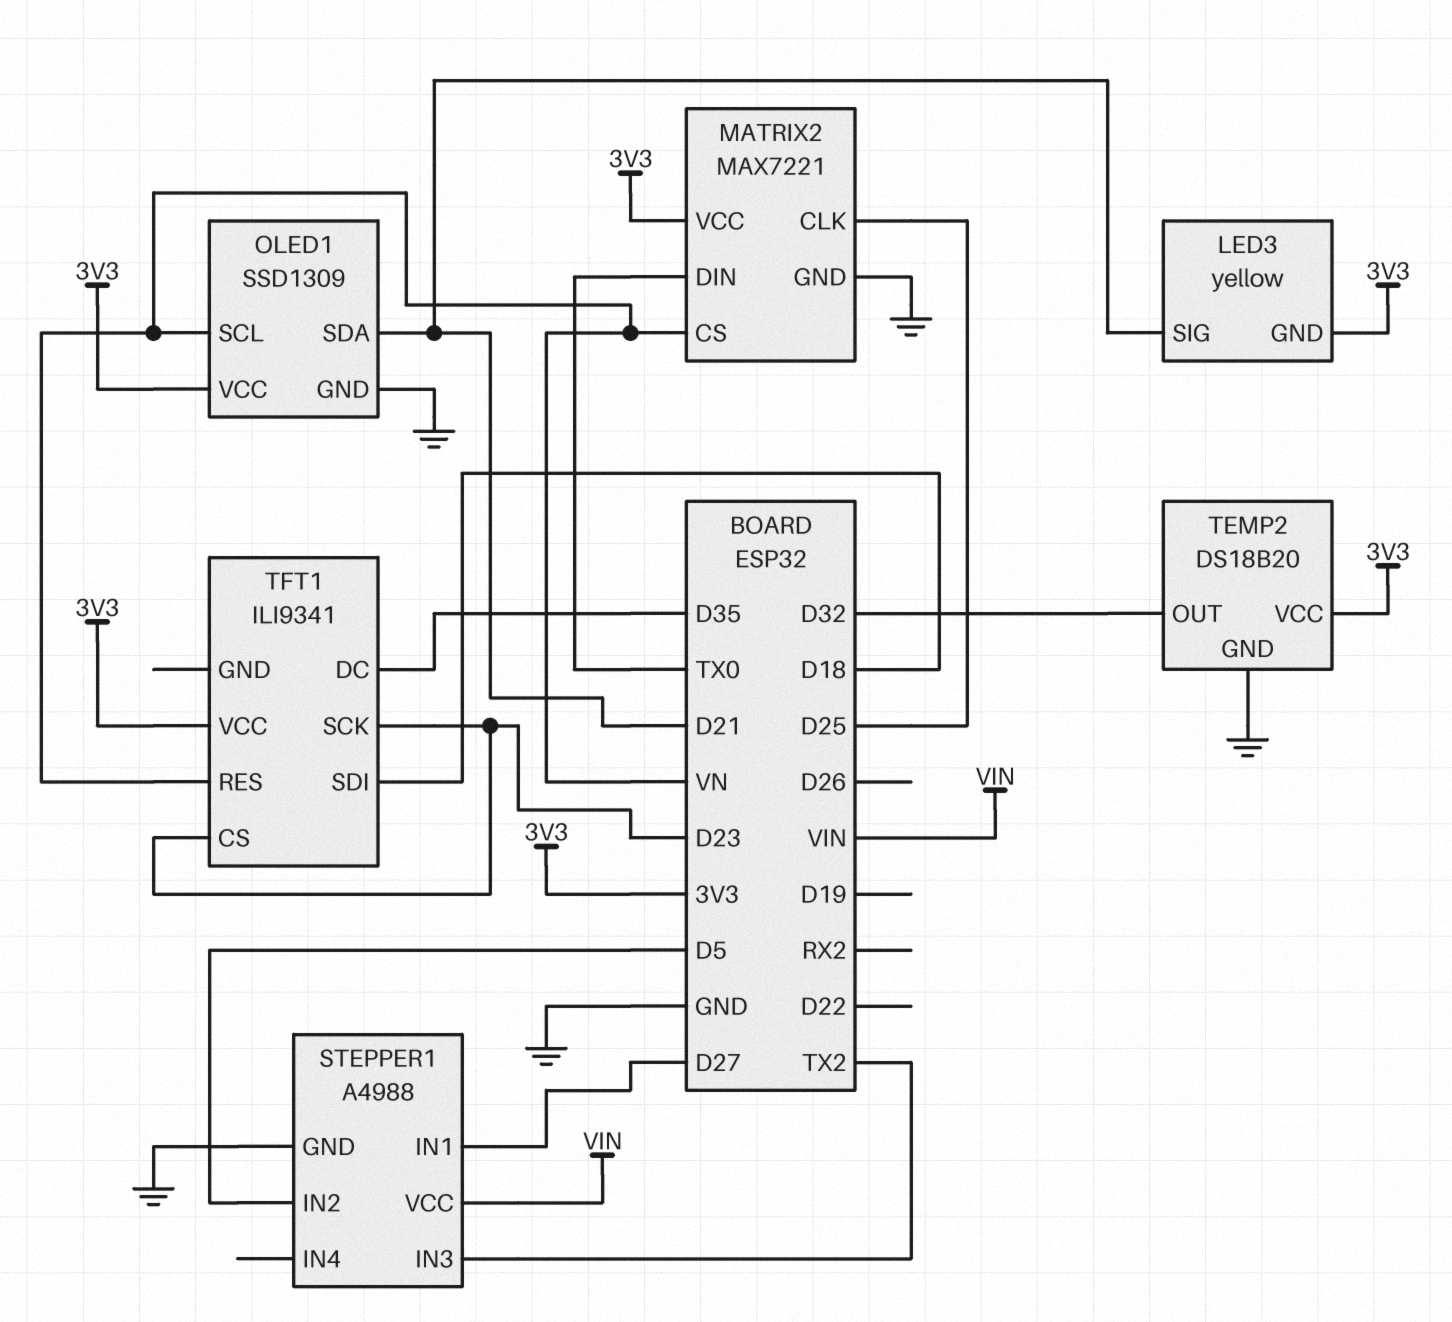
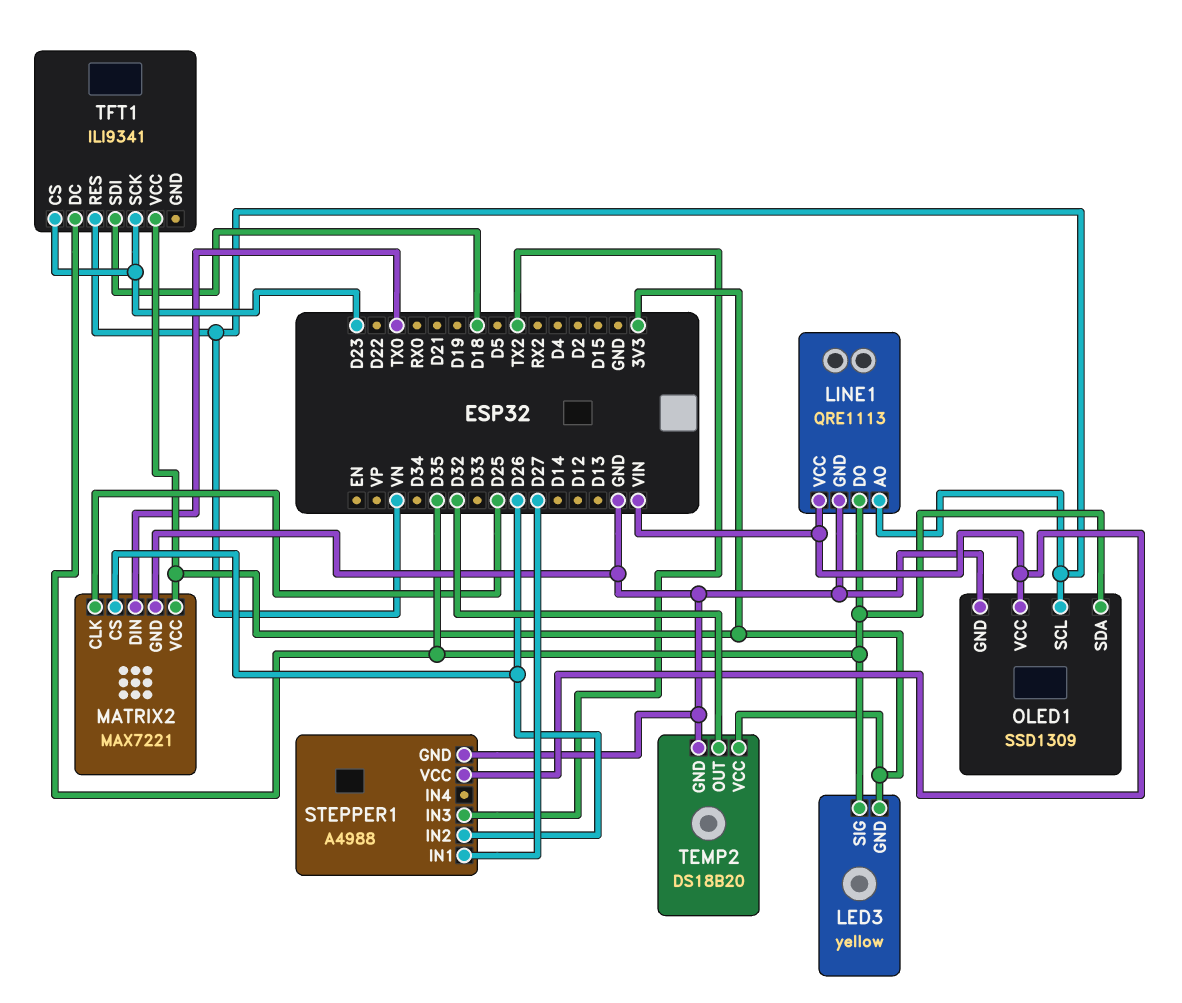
LED3 pin SIG: D21 -> D35
LINE1: none -> QRE1113
LINE1 pin AO: none -> VN
LINE1 pin DO: none -> D35
LINE1 pin GND: none -> GND
LINE1 pin VCC: none -> VIN
MATRIX2 pin CS: VN -> D26
OLED1 pin SDA: D21 -> D35
OLED1 pin VCC: 3V3 -> VIN
STEPPER1 pin IN2: D5 -> D26

